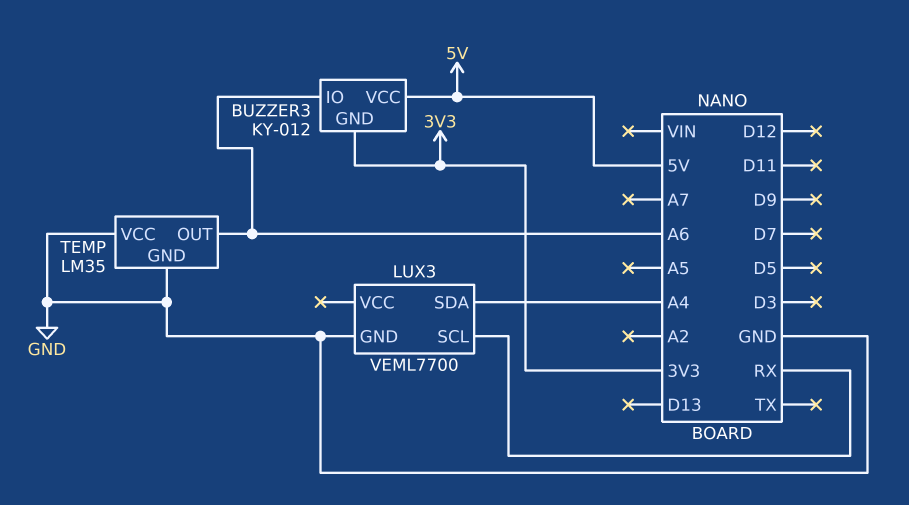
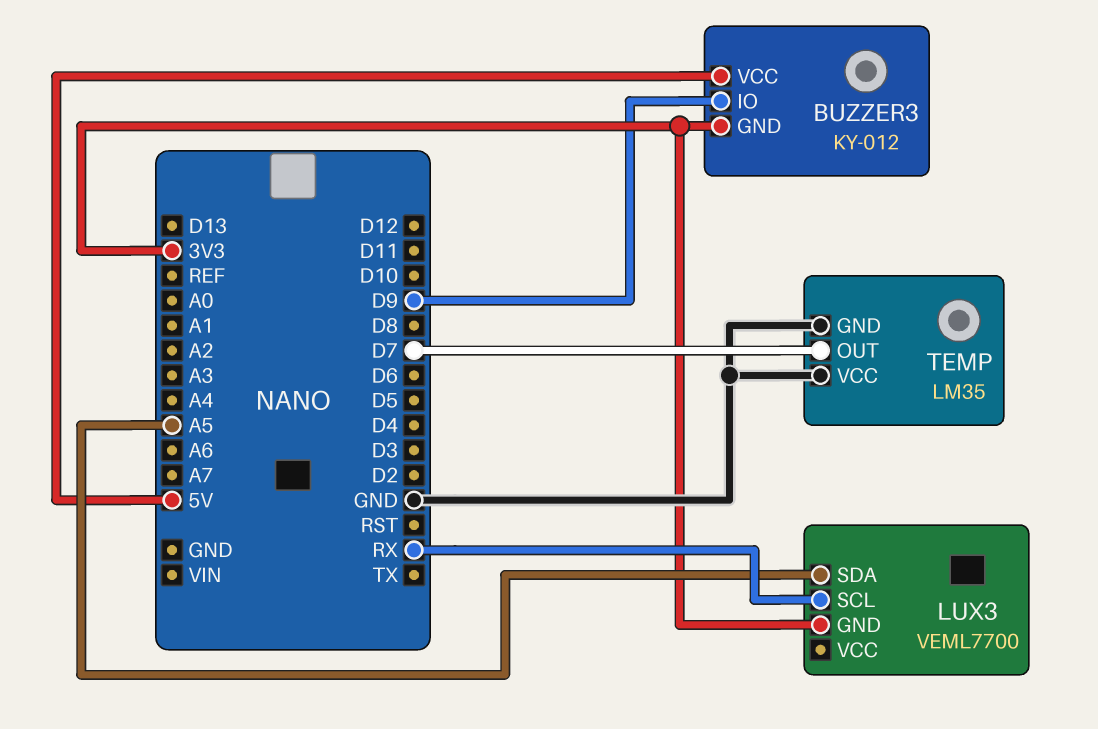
BUZZER3 pin IO: A6 -> D9
LUX3 pin GND: GND -> 3V3
LUX3 pin SDA: A4 -> A5
TEMP pin OUT: A6 -> D7

